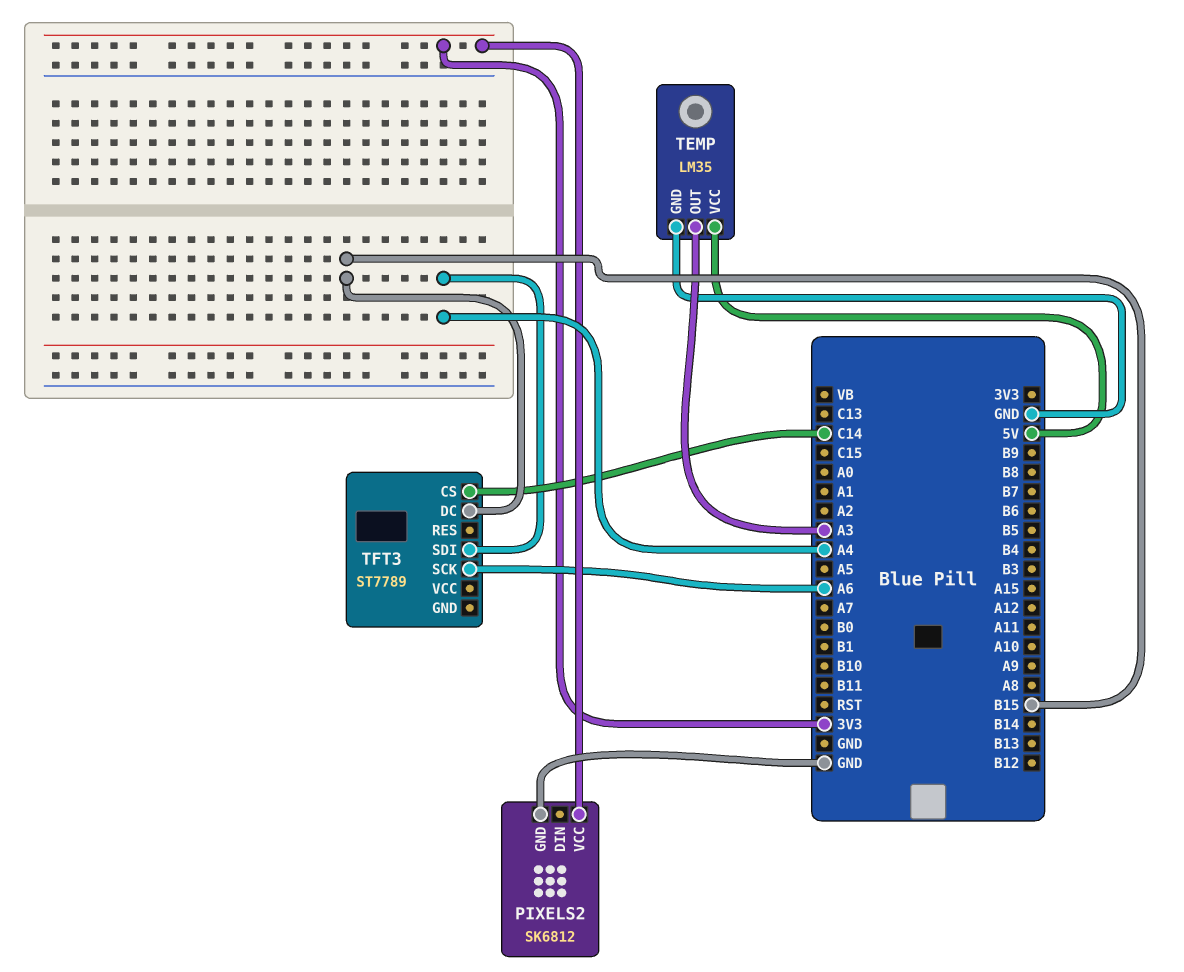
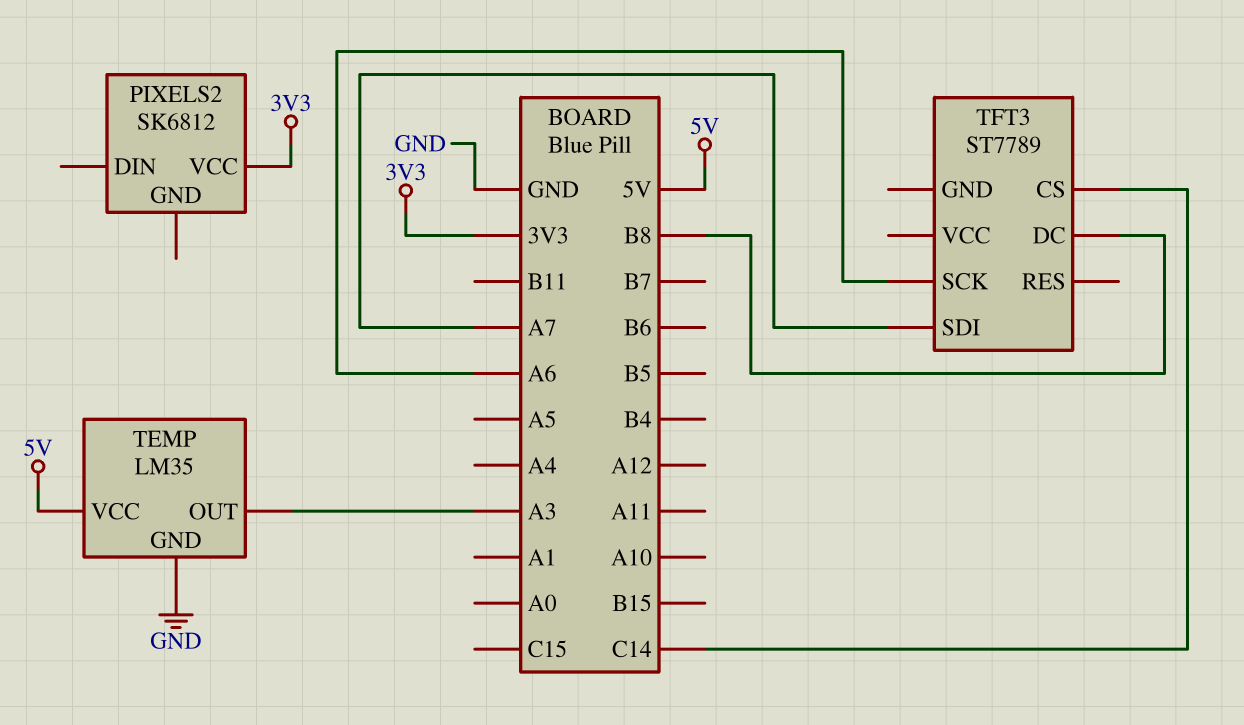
PIXELS2 pin GND: GND -> none
TFT3 pin DC: B15 -> B8
TFT3 pin SDI: A4 -> A7

